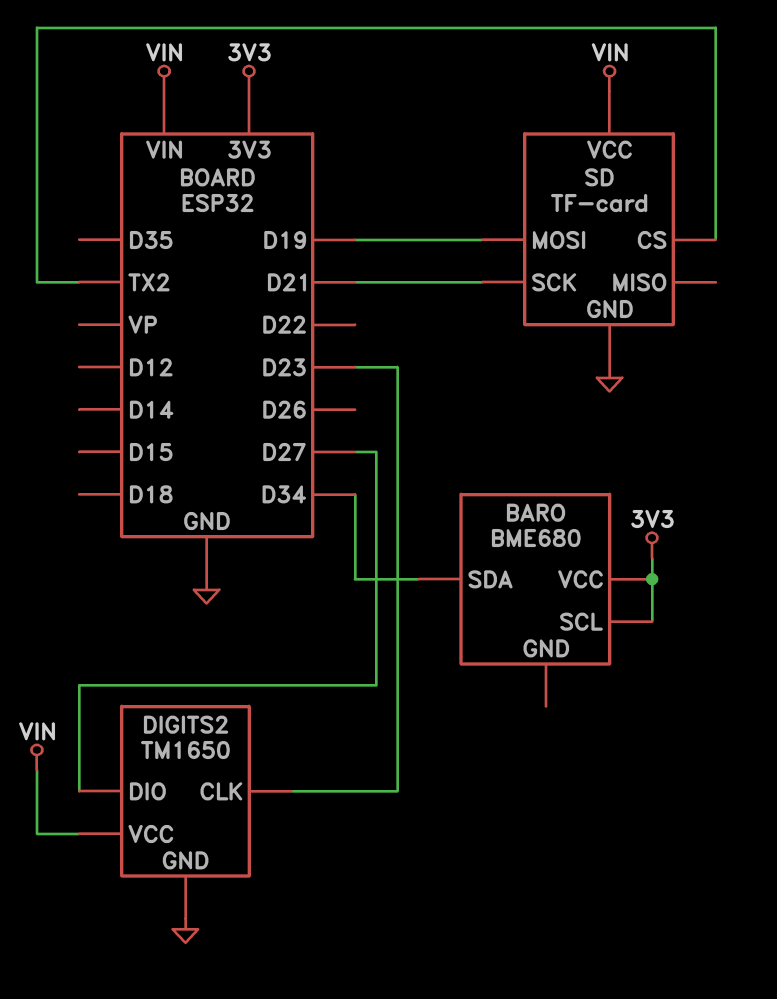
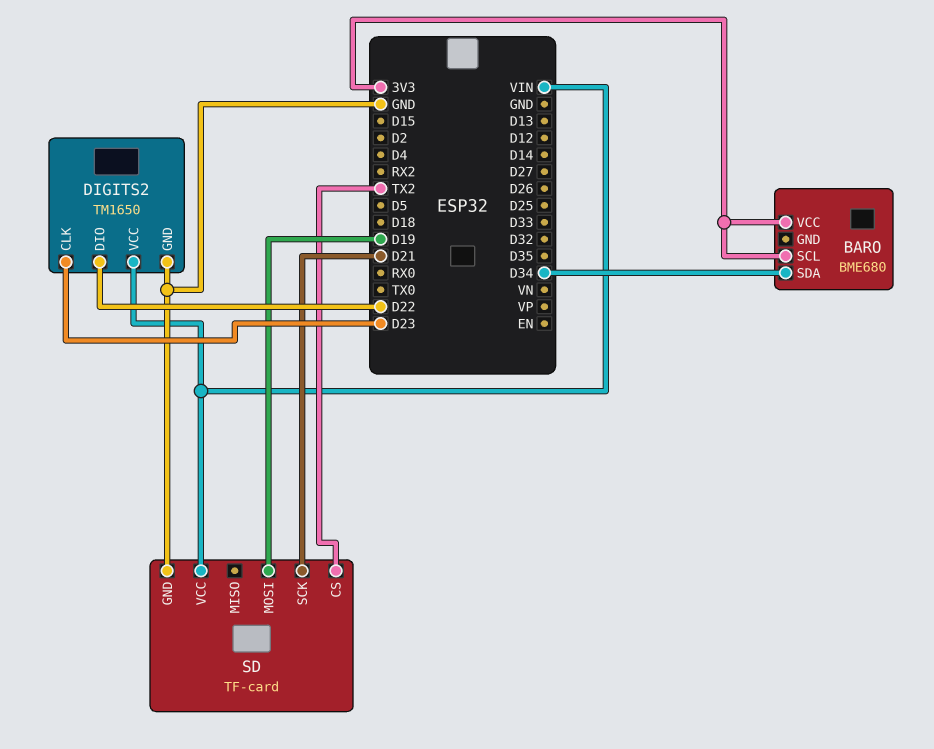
DIGITS2 pin DIO: D27 -> D22

